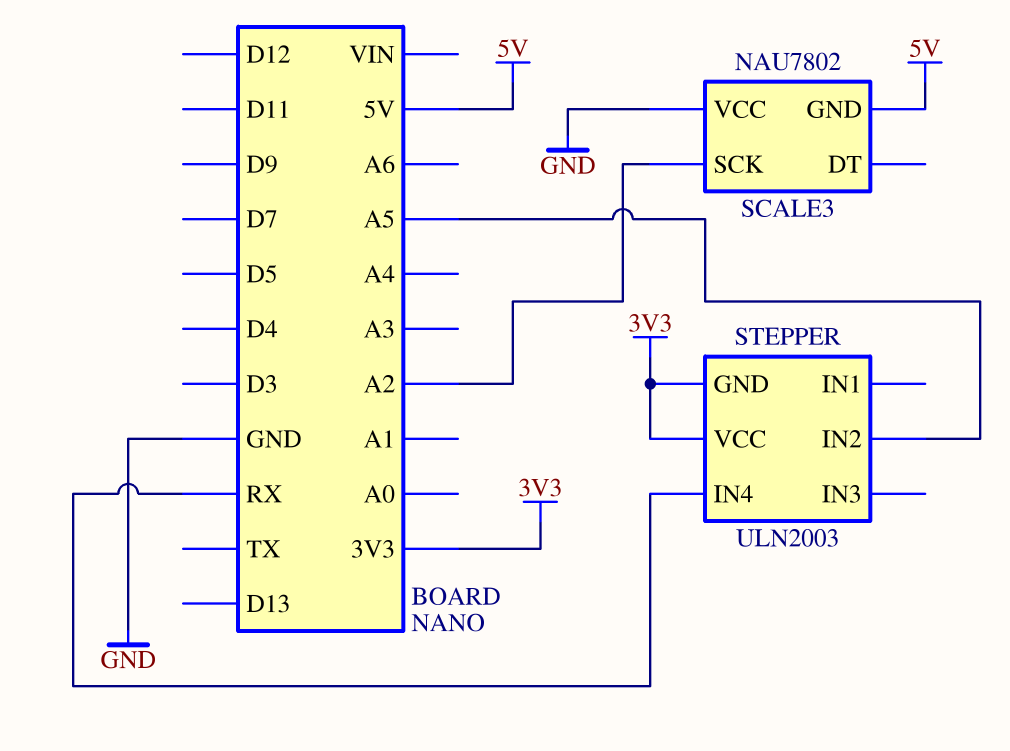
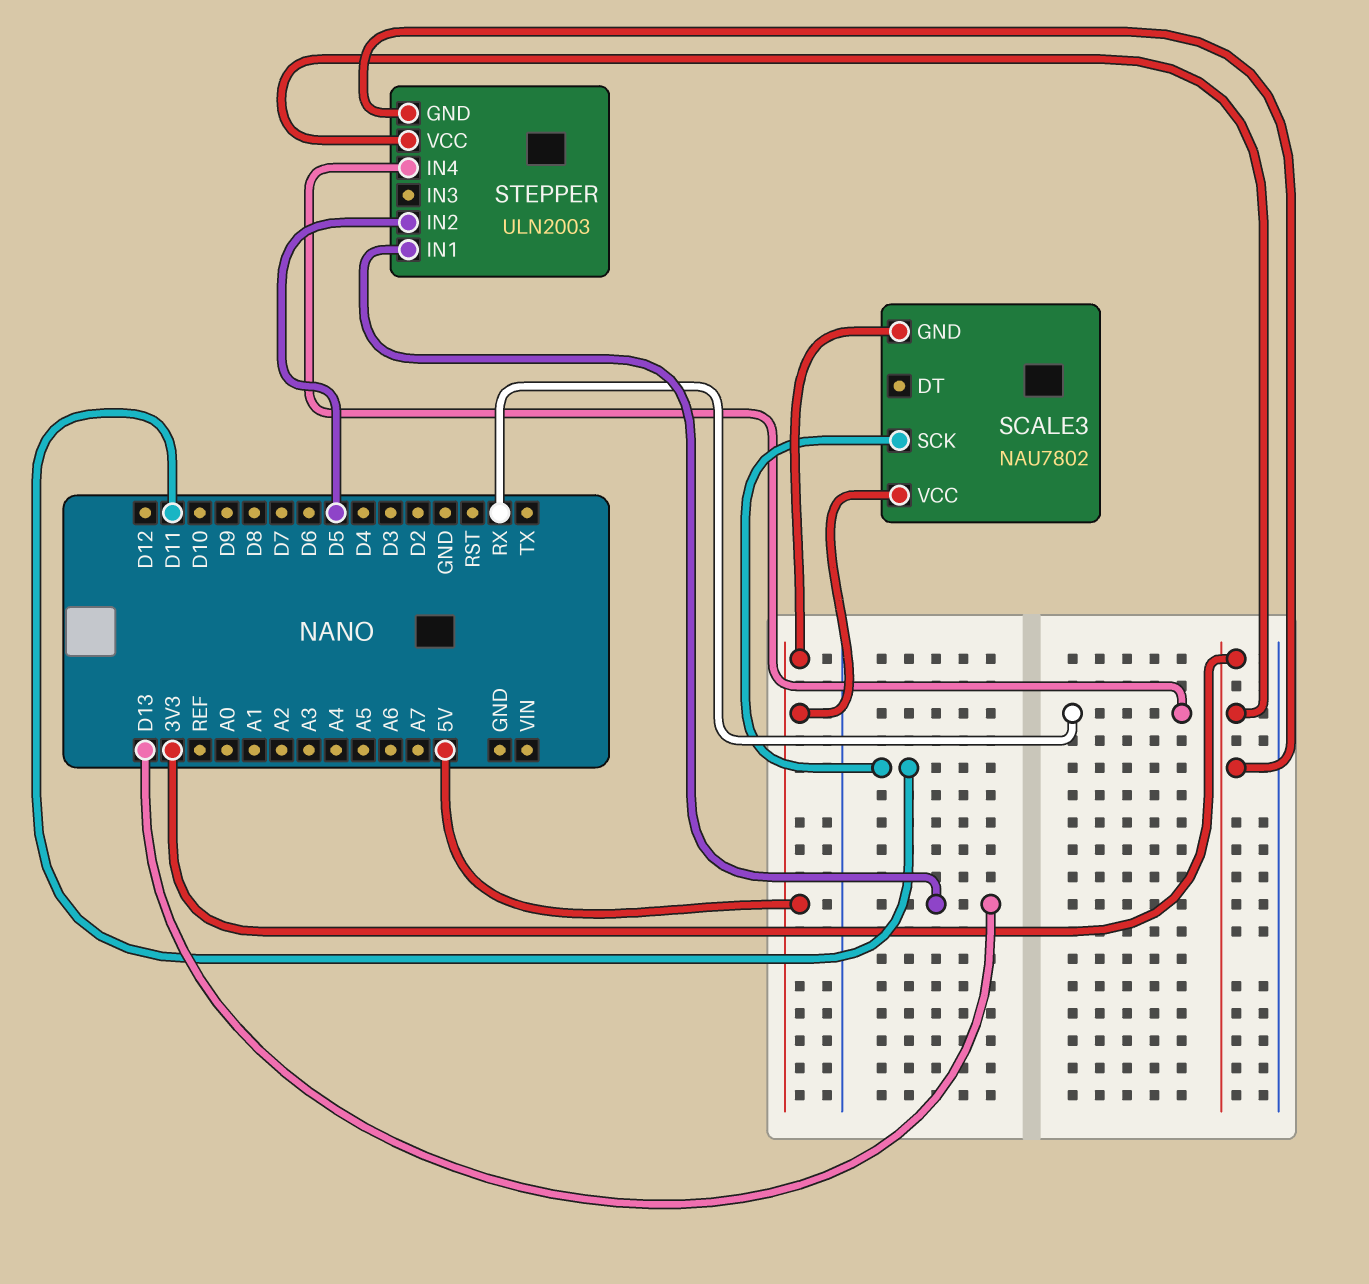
SCALE3 pin SCK: A2 -> D11
SCALE3 pin VCC: GND -> 5V
STEPPER pin IN1: none -> D13
STEPPER pin IN2: A5 -> D5

